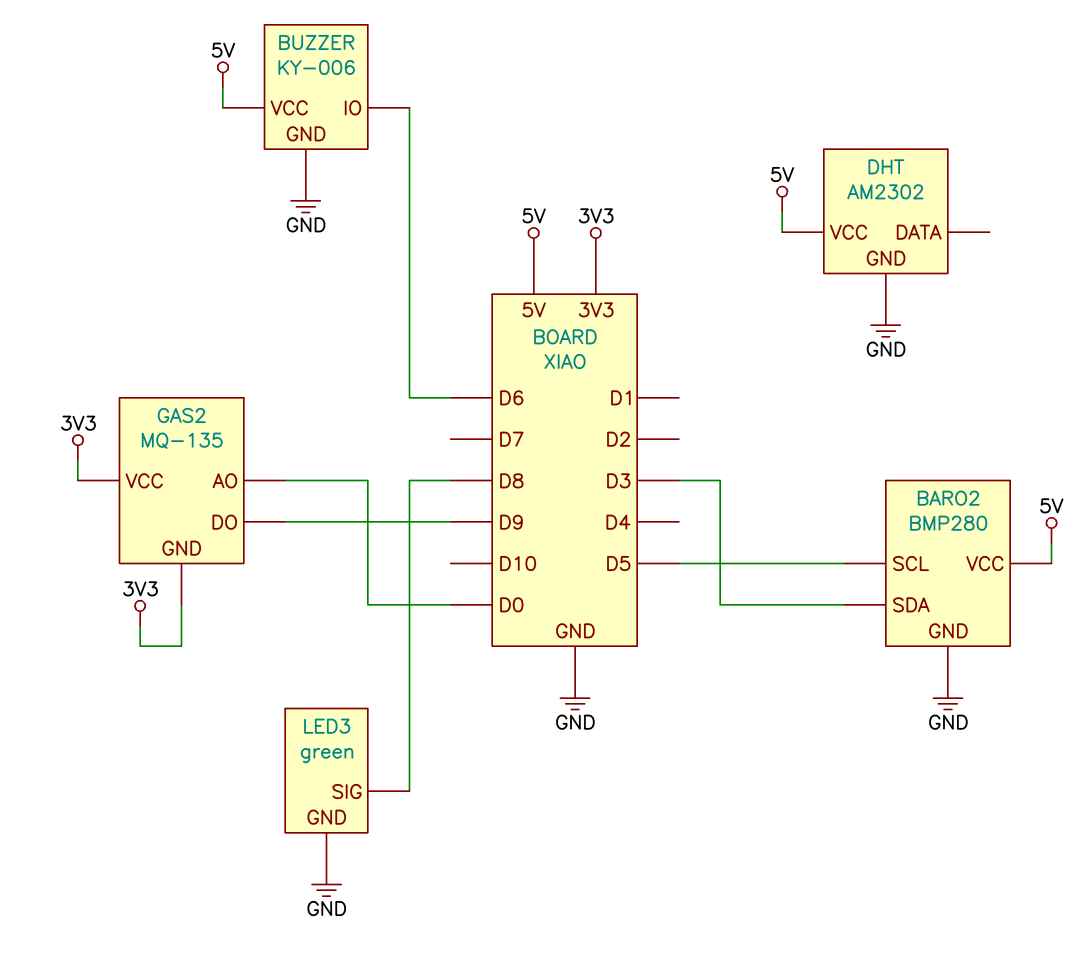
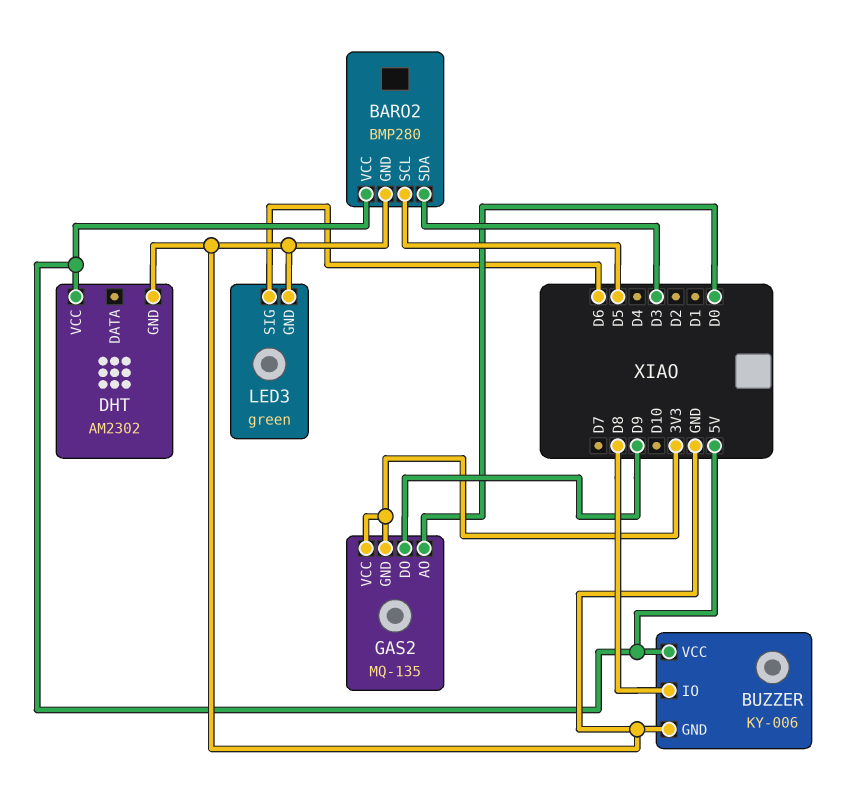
BUZZER pin IO: D6 -> D8
LED3 pin SIG: D8 -> D6

